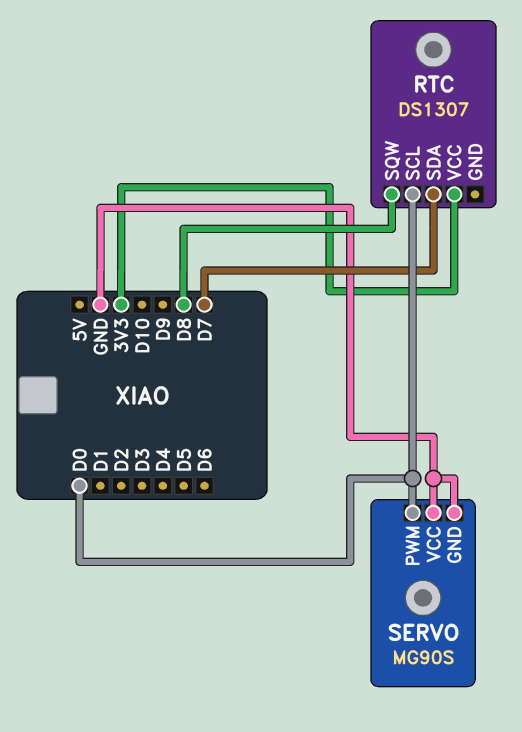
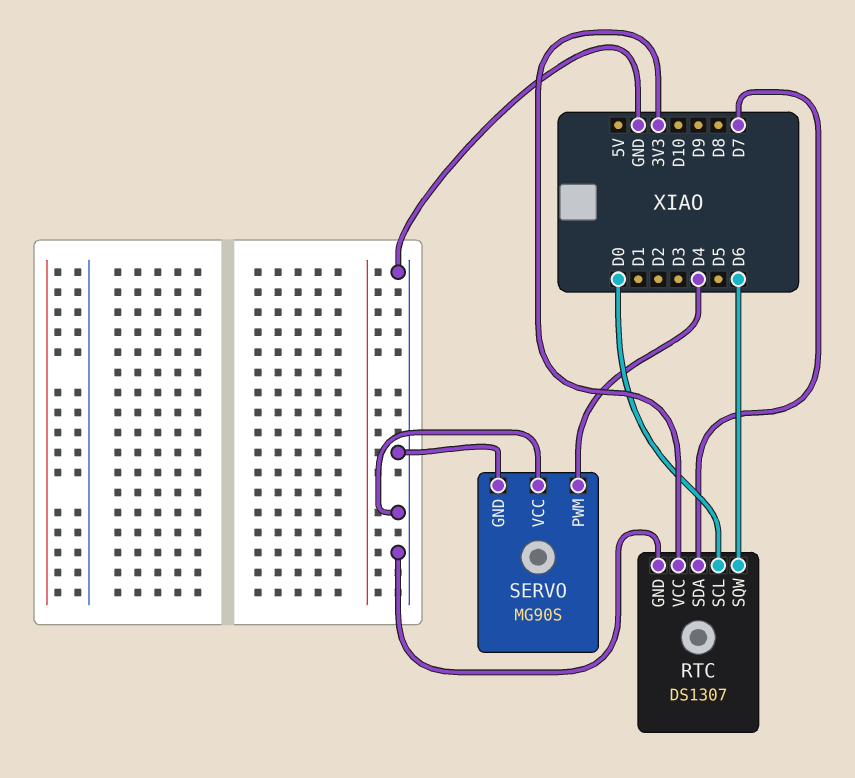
RTC pin GND: none -> GND
RTC pin SQW: D8 -> D6
SERVO pin PWM: D0 -> D4

